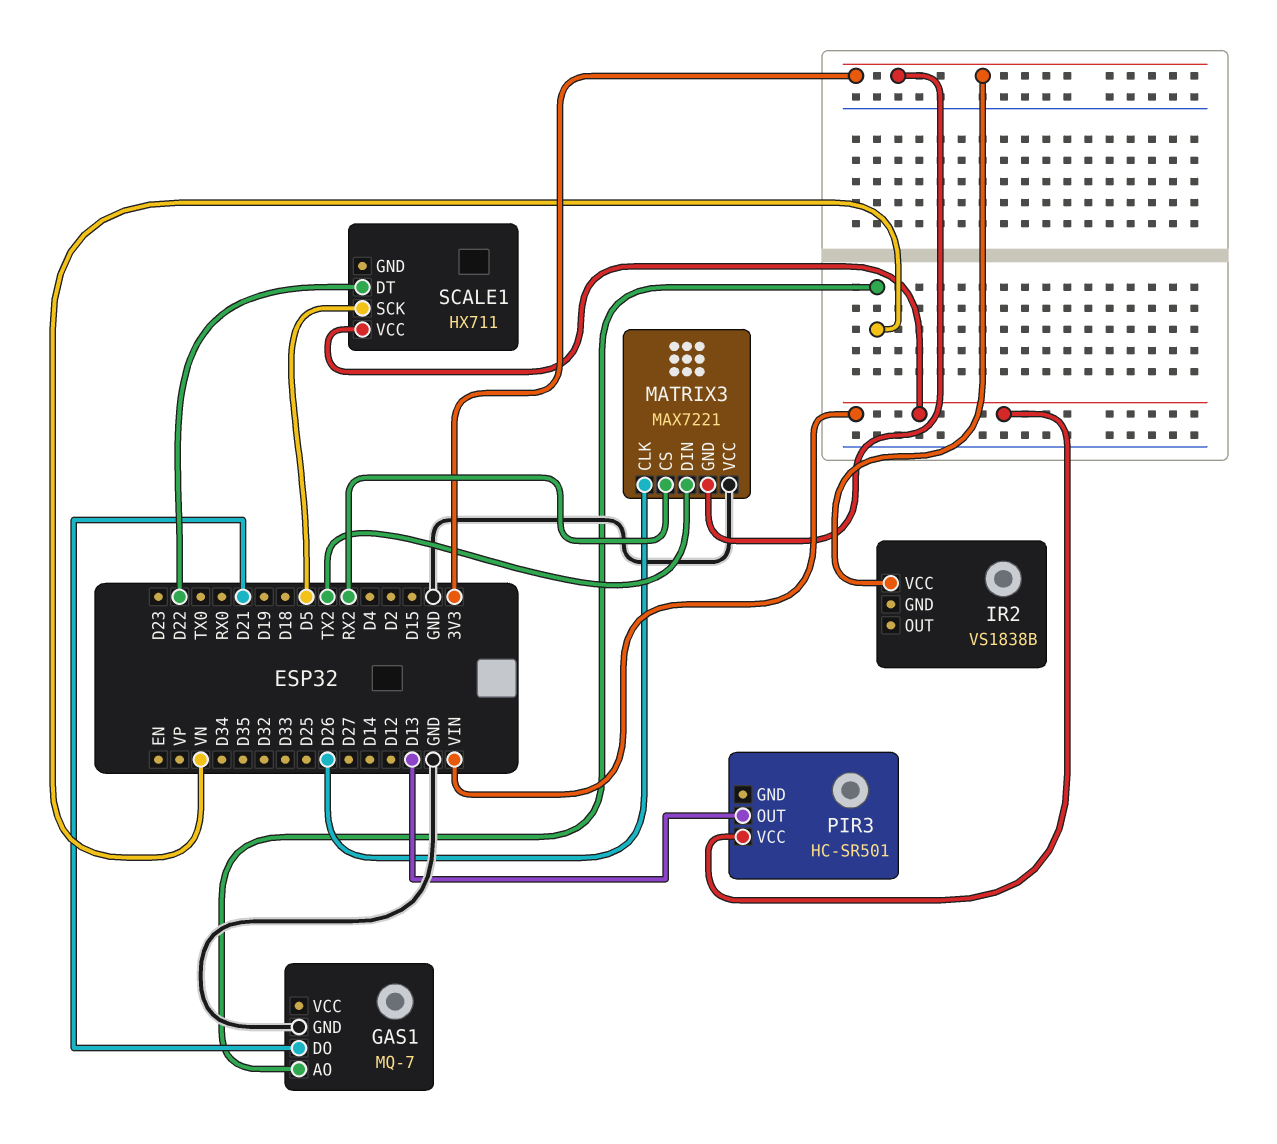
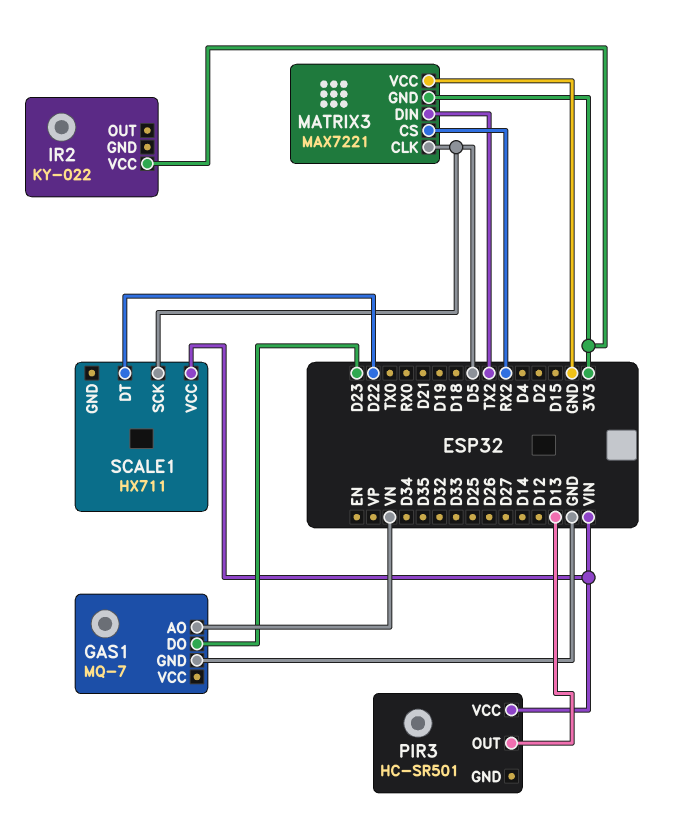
GAS1 pin DO: D21 -> D23
IR2: VS1838B -> KY-022
MATRIX3 pin CLK: D26 -> D5

